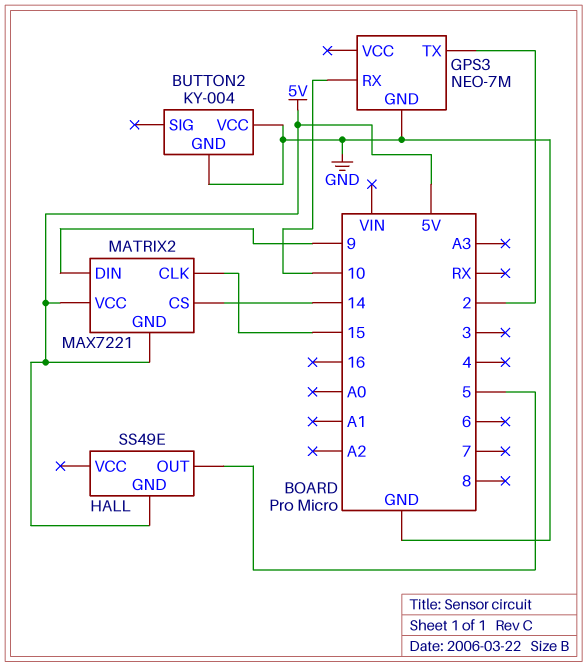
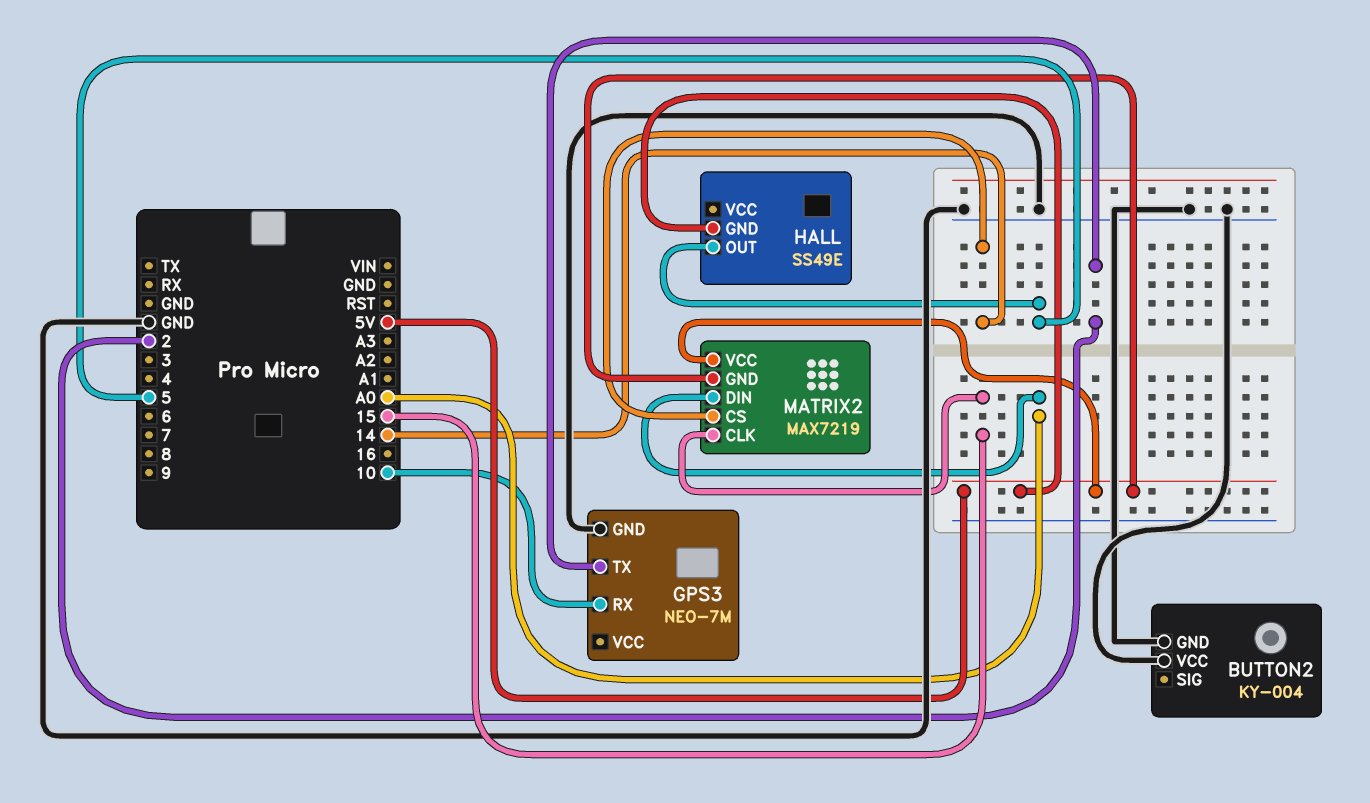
MATRIX2: MAX7221 -> MAX7219
MATRIX2 pin DIN: 9 -> A0

